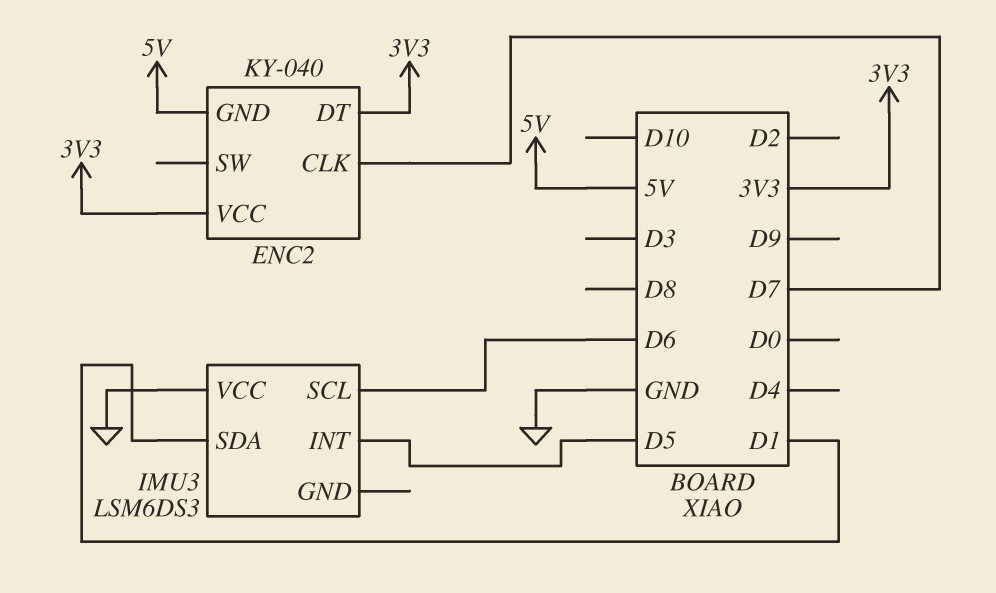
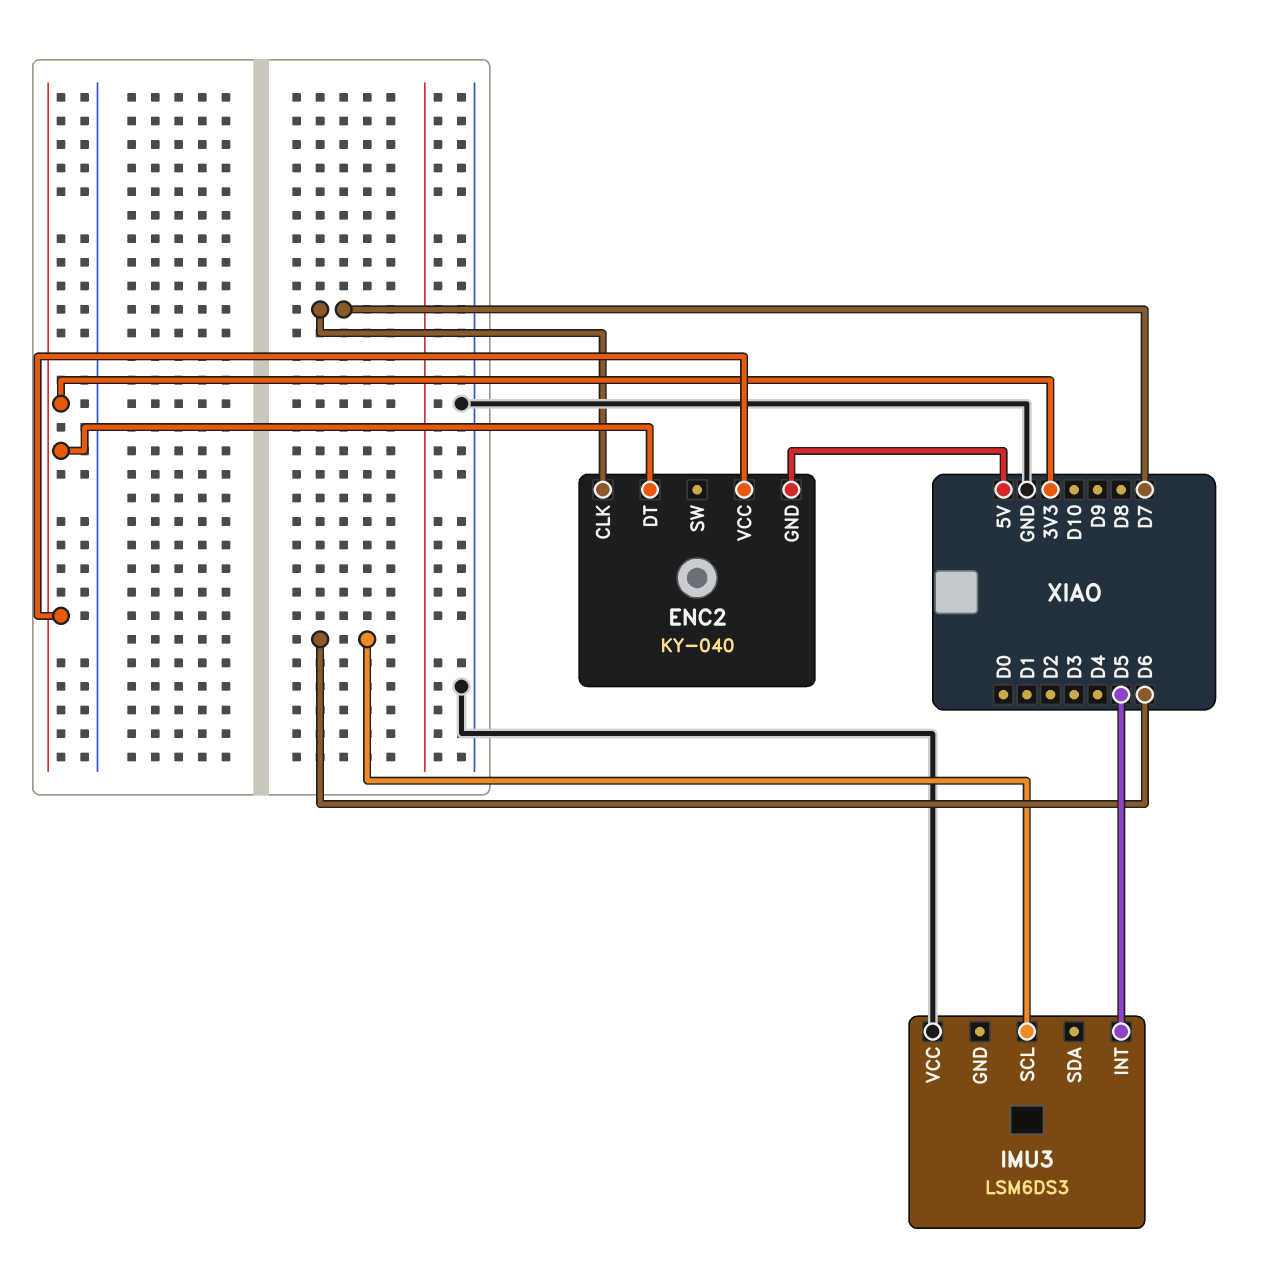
IMU3 pin SDA: D1 -> none

